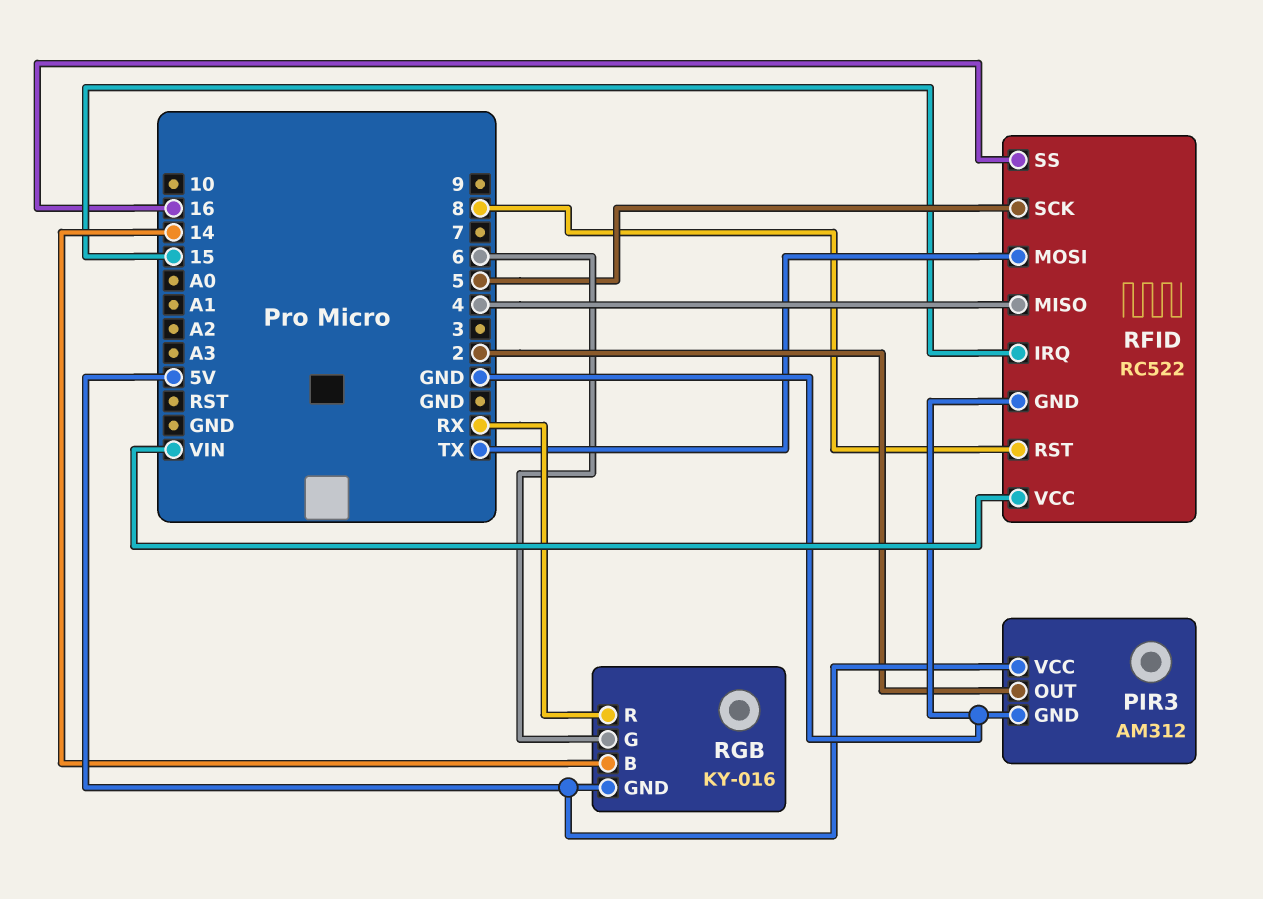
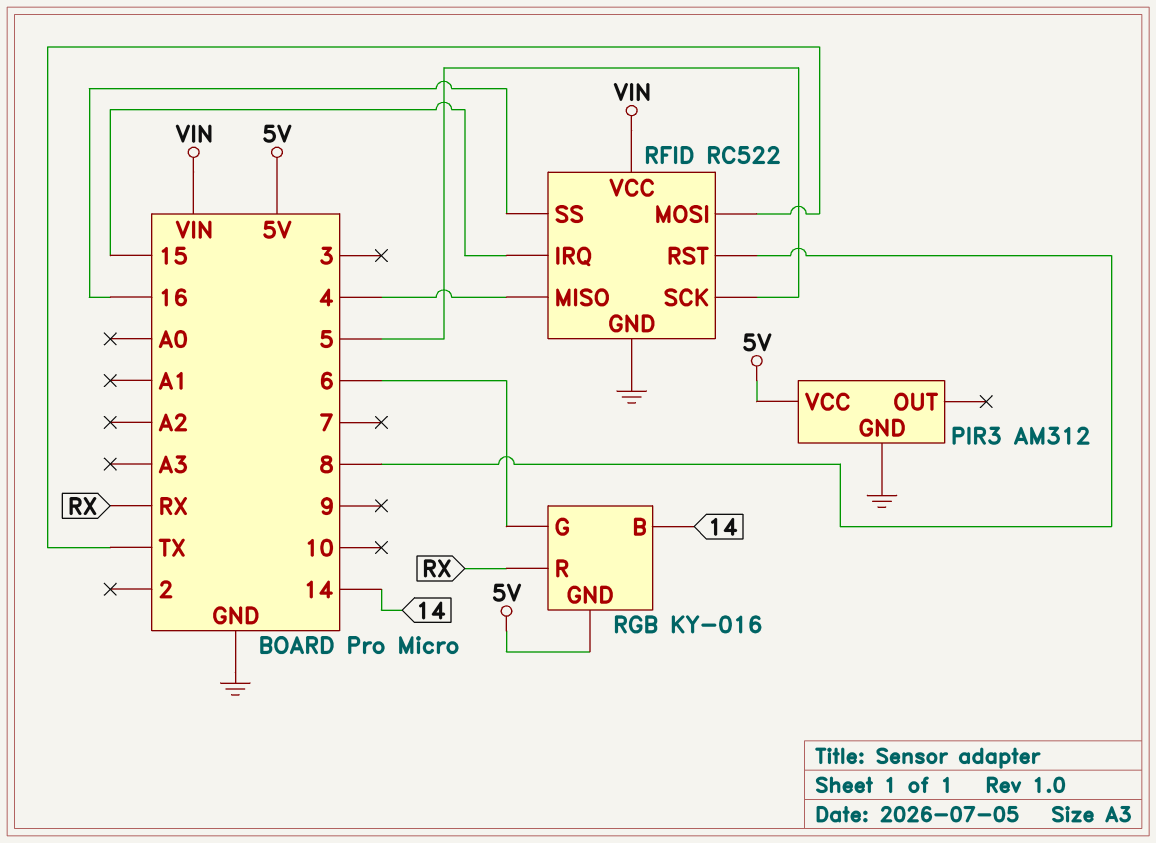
PIR3 pin OUT: 2 -> none

